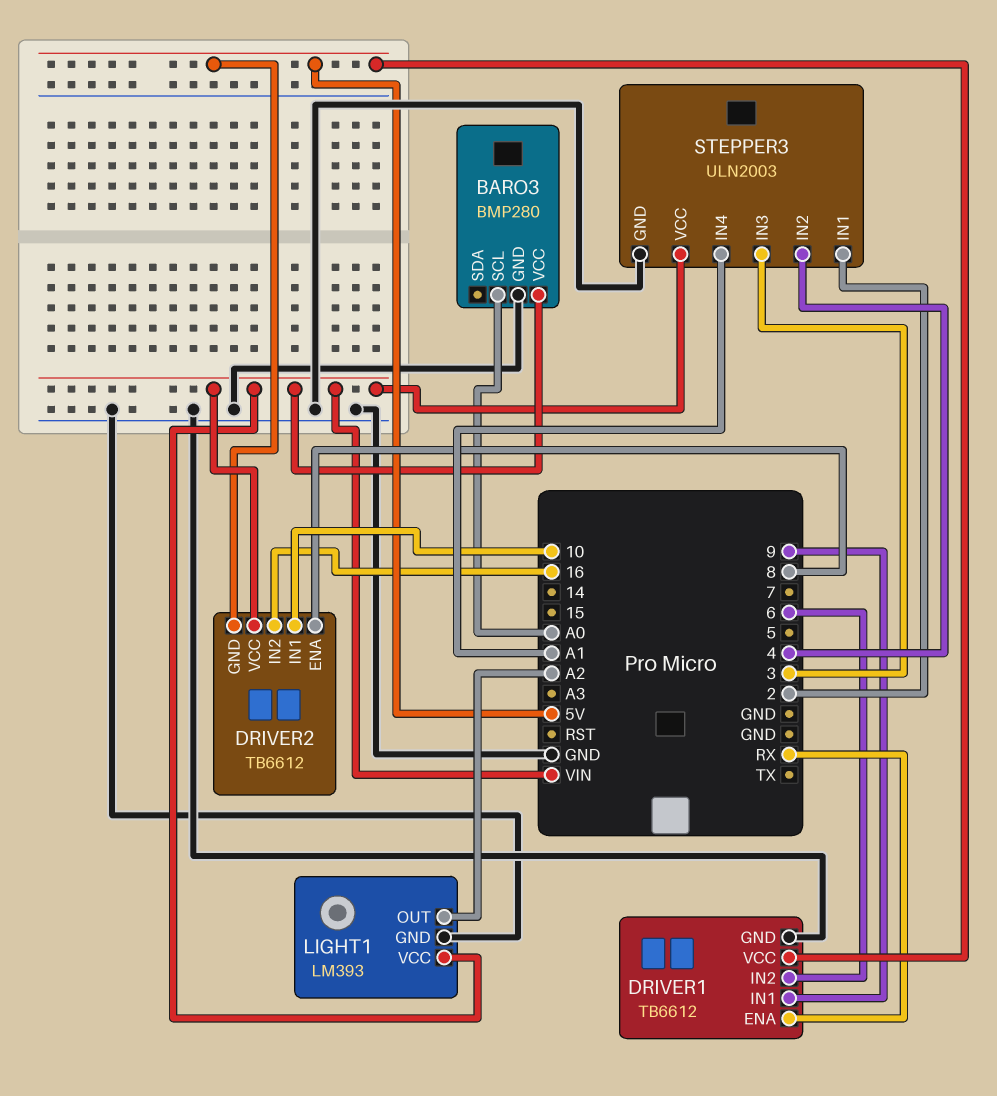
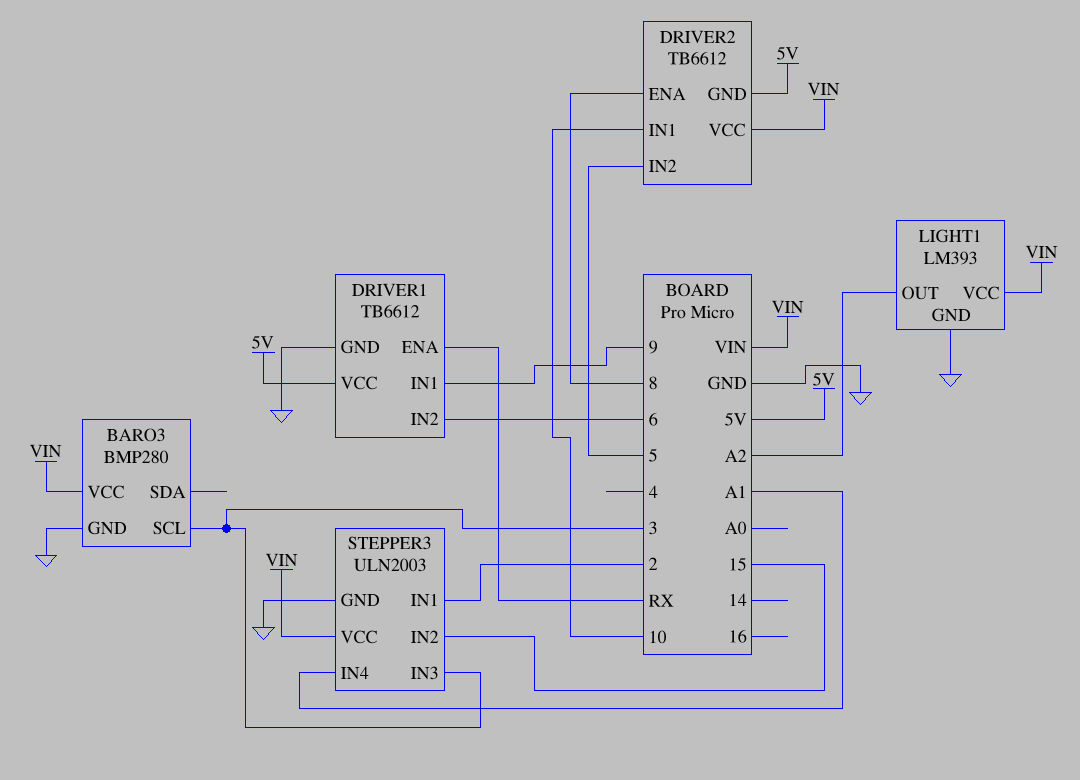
BARO3 pin SCL: A0 -> 3
DRIVER2 pin IN2: 16 -> 5
STEPPER3 pin IN2: 4 -> 15

